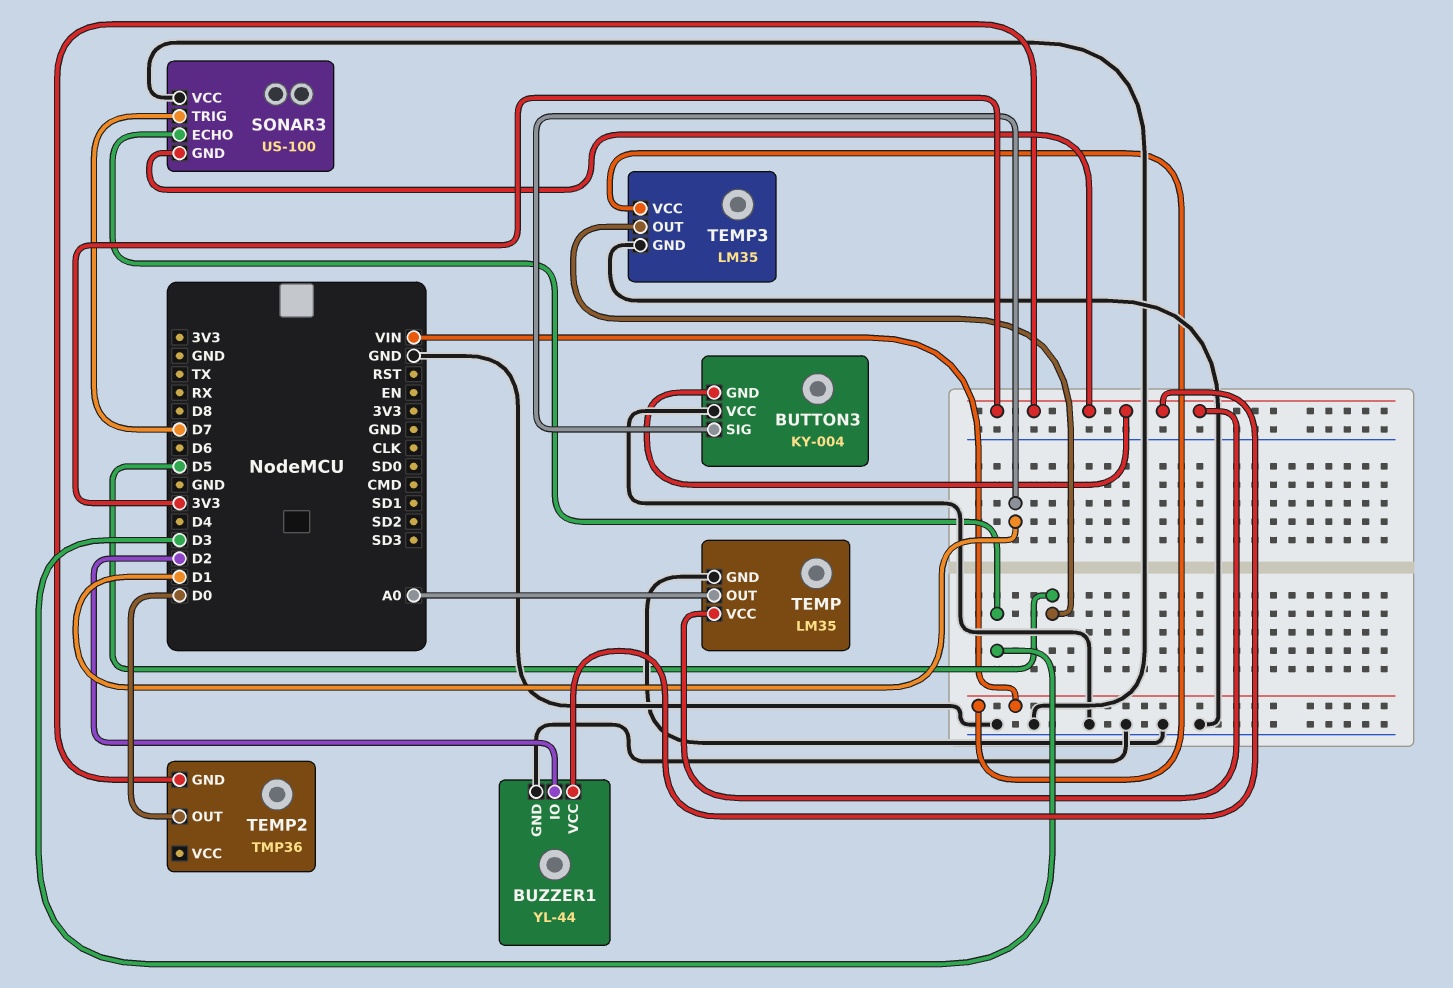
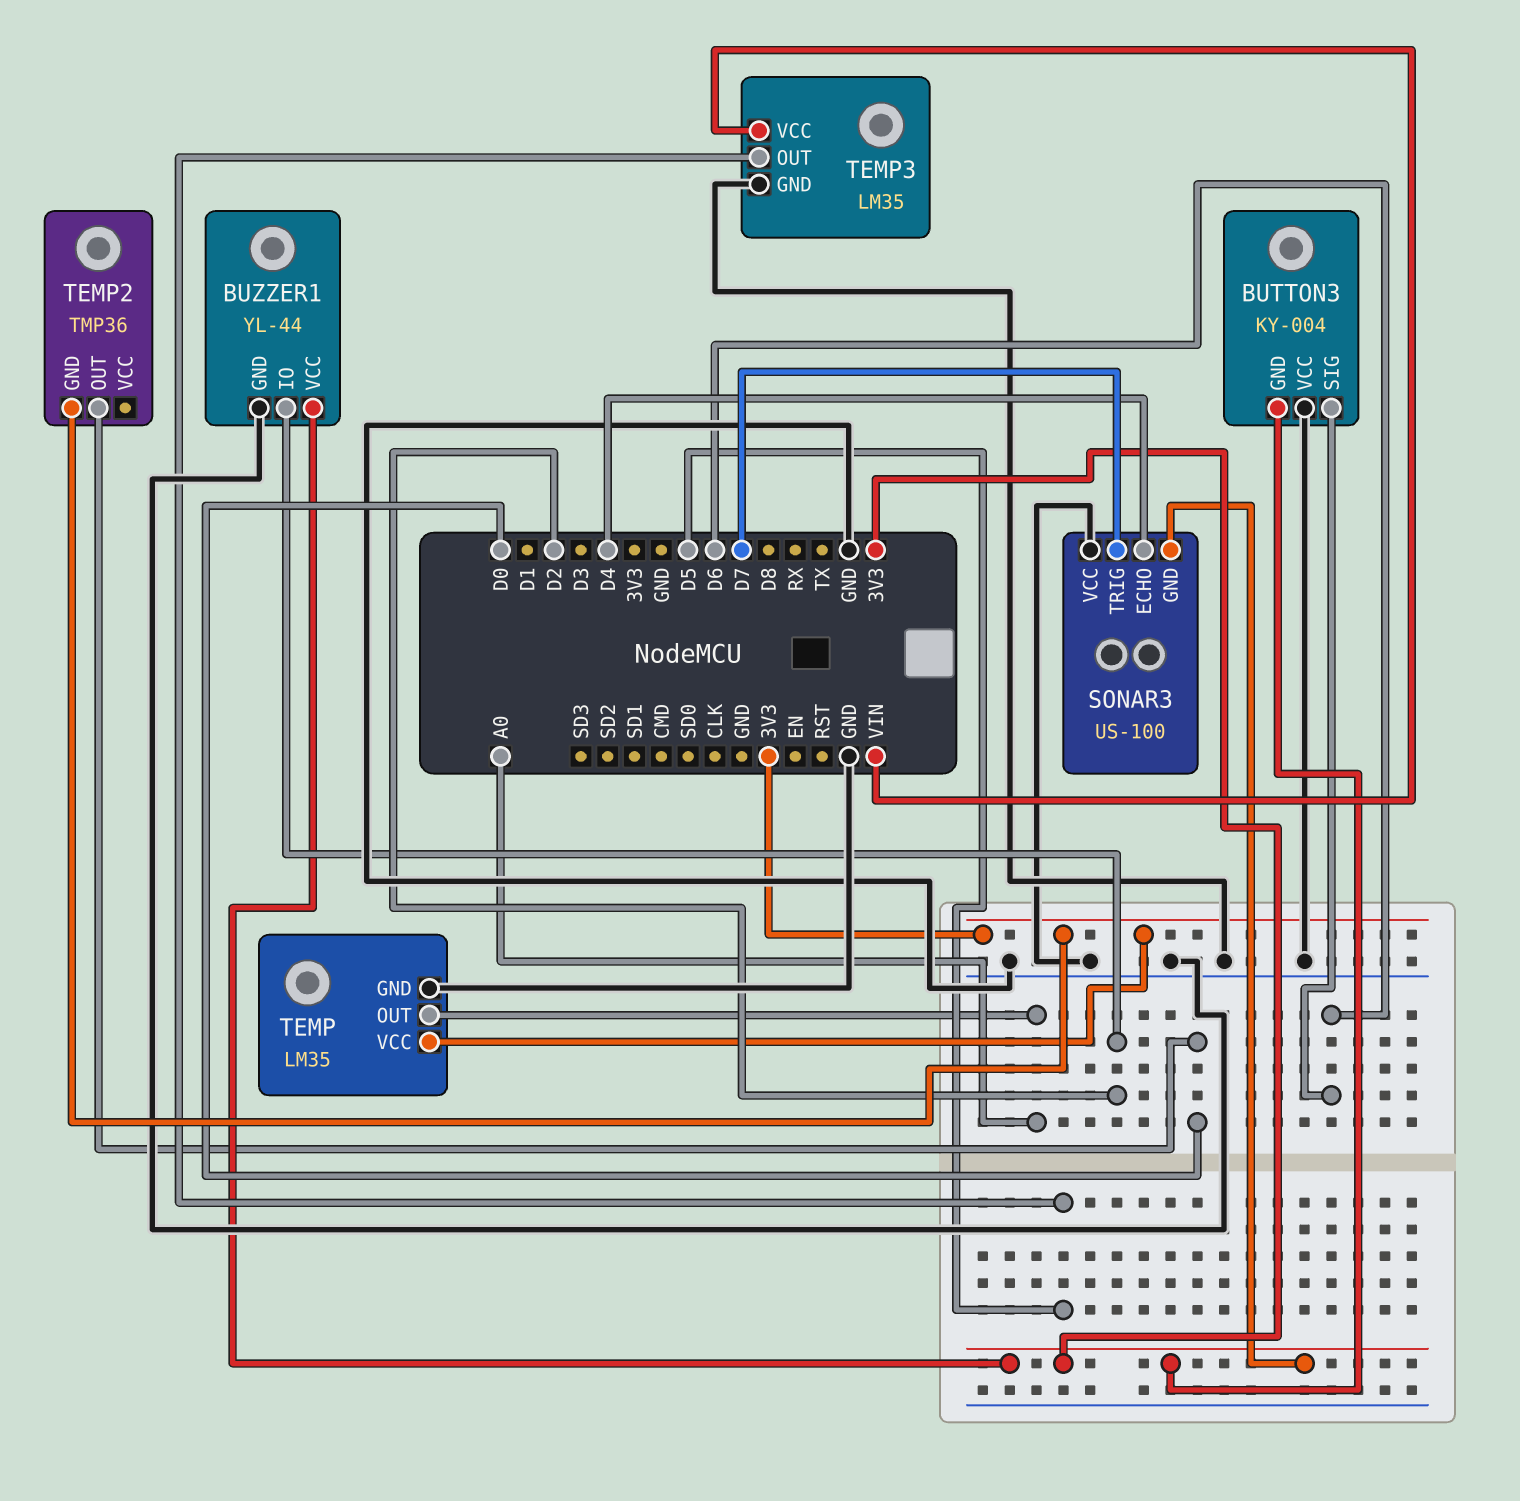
BUTTON3 pin SIG: D1 -> D6
SONAR3 pin ECHO: D3 -> D4

